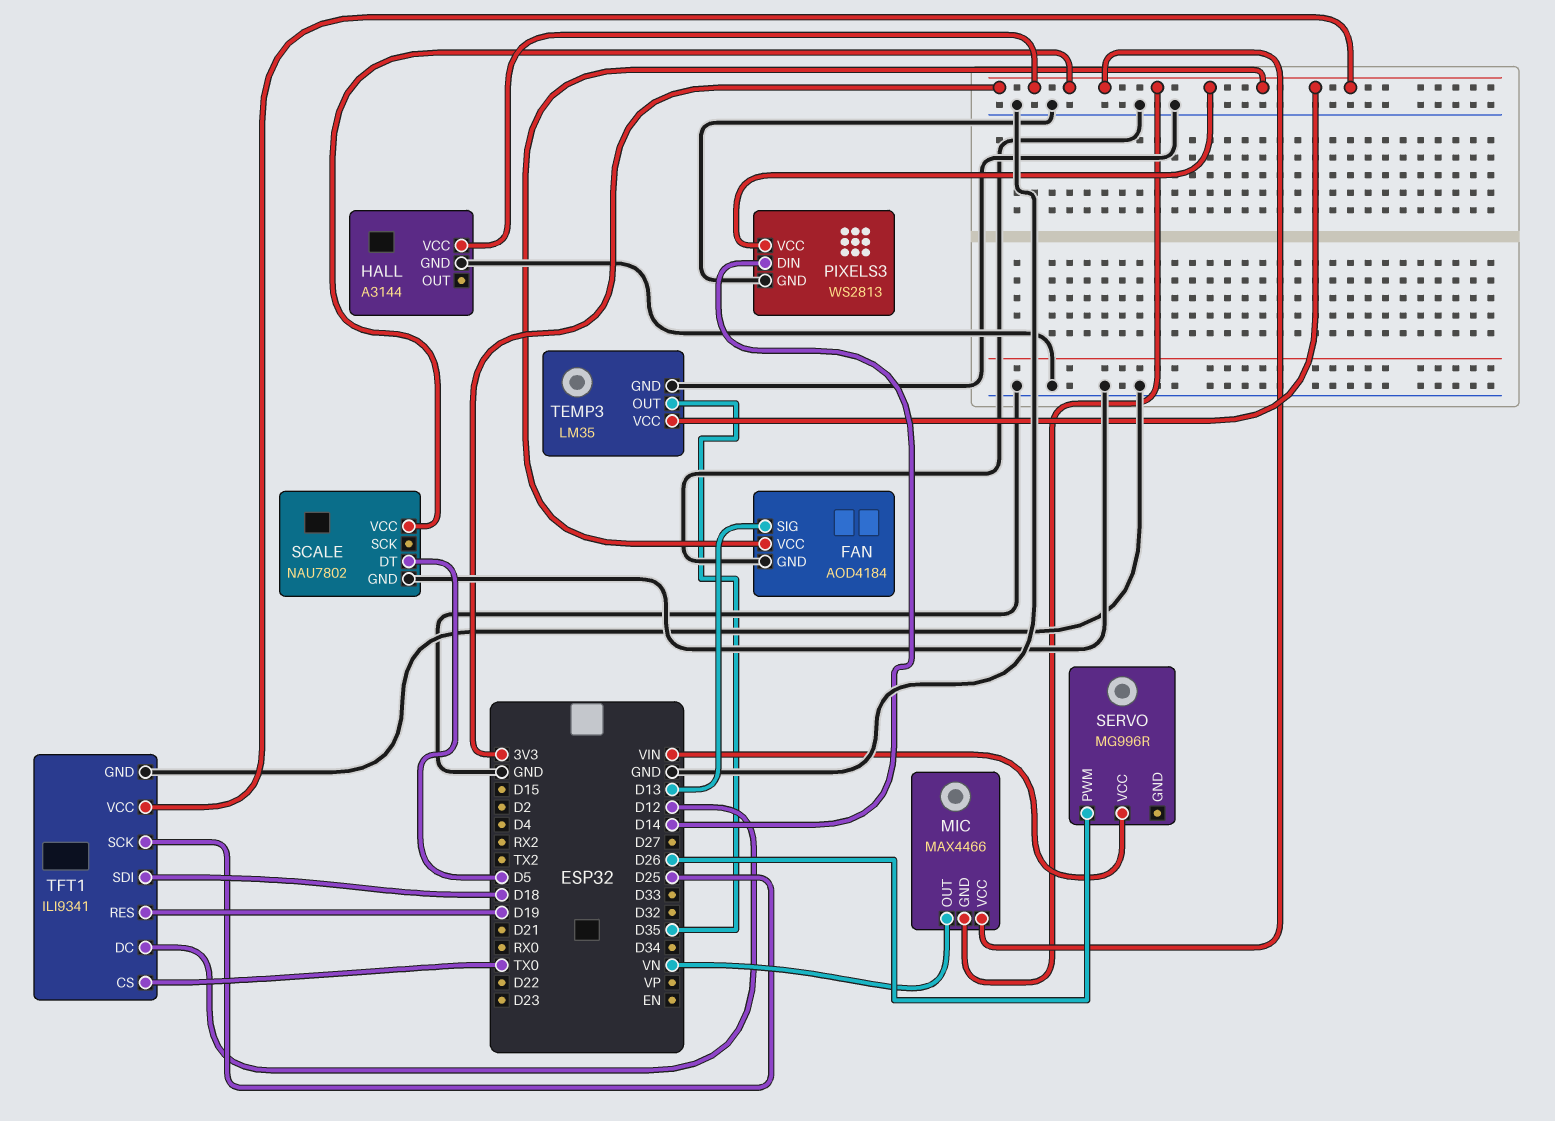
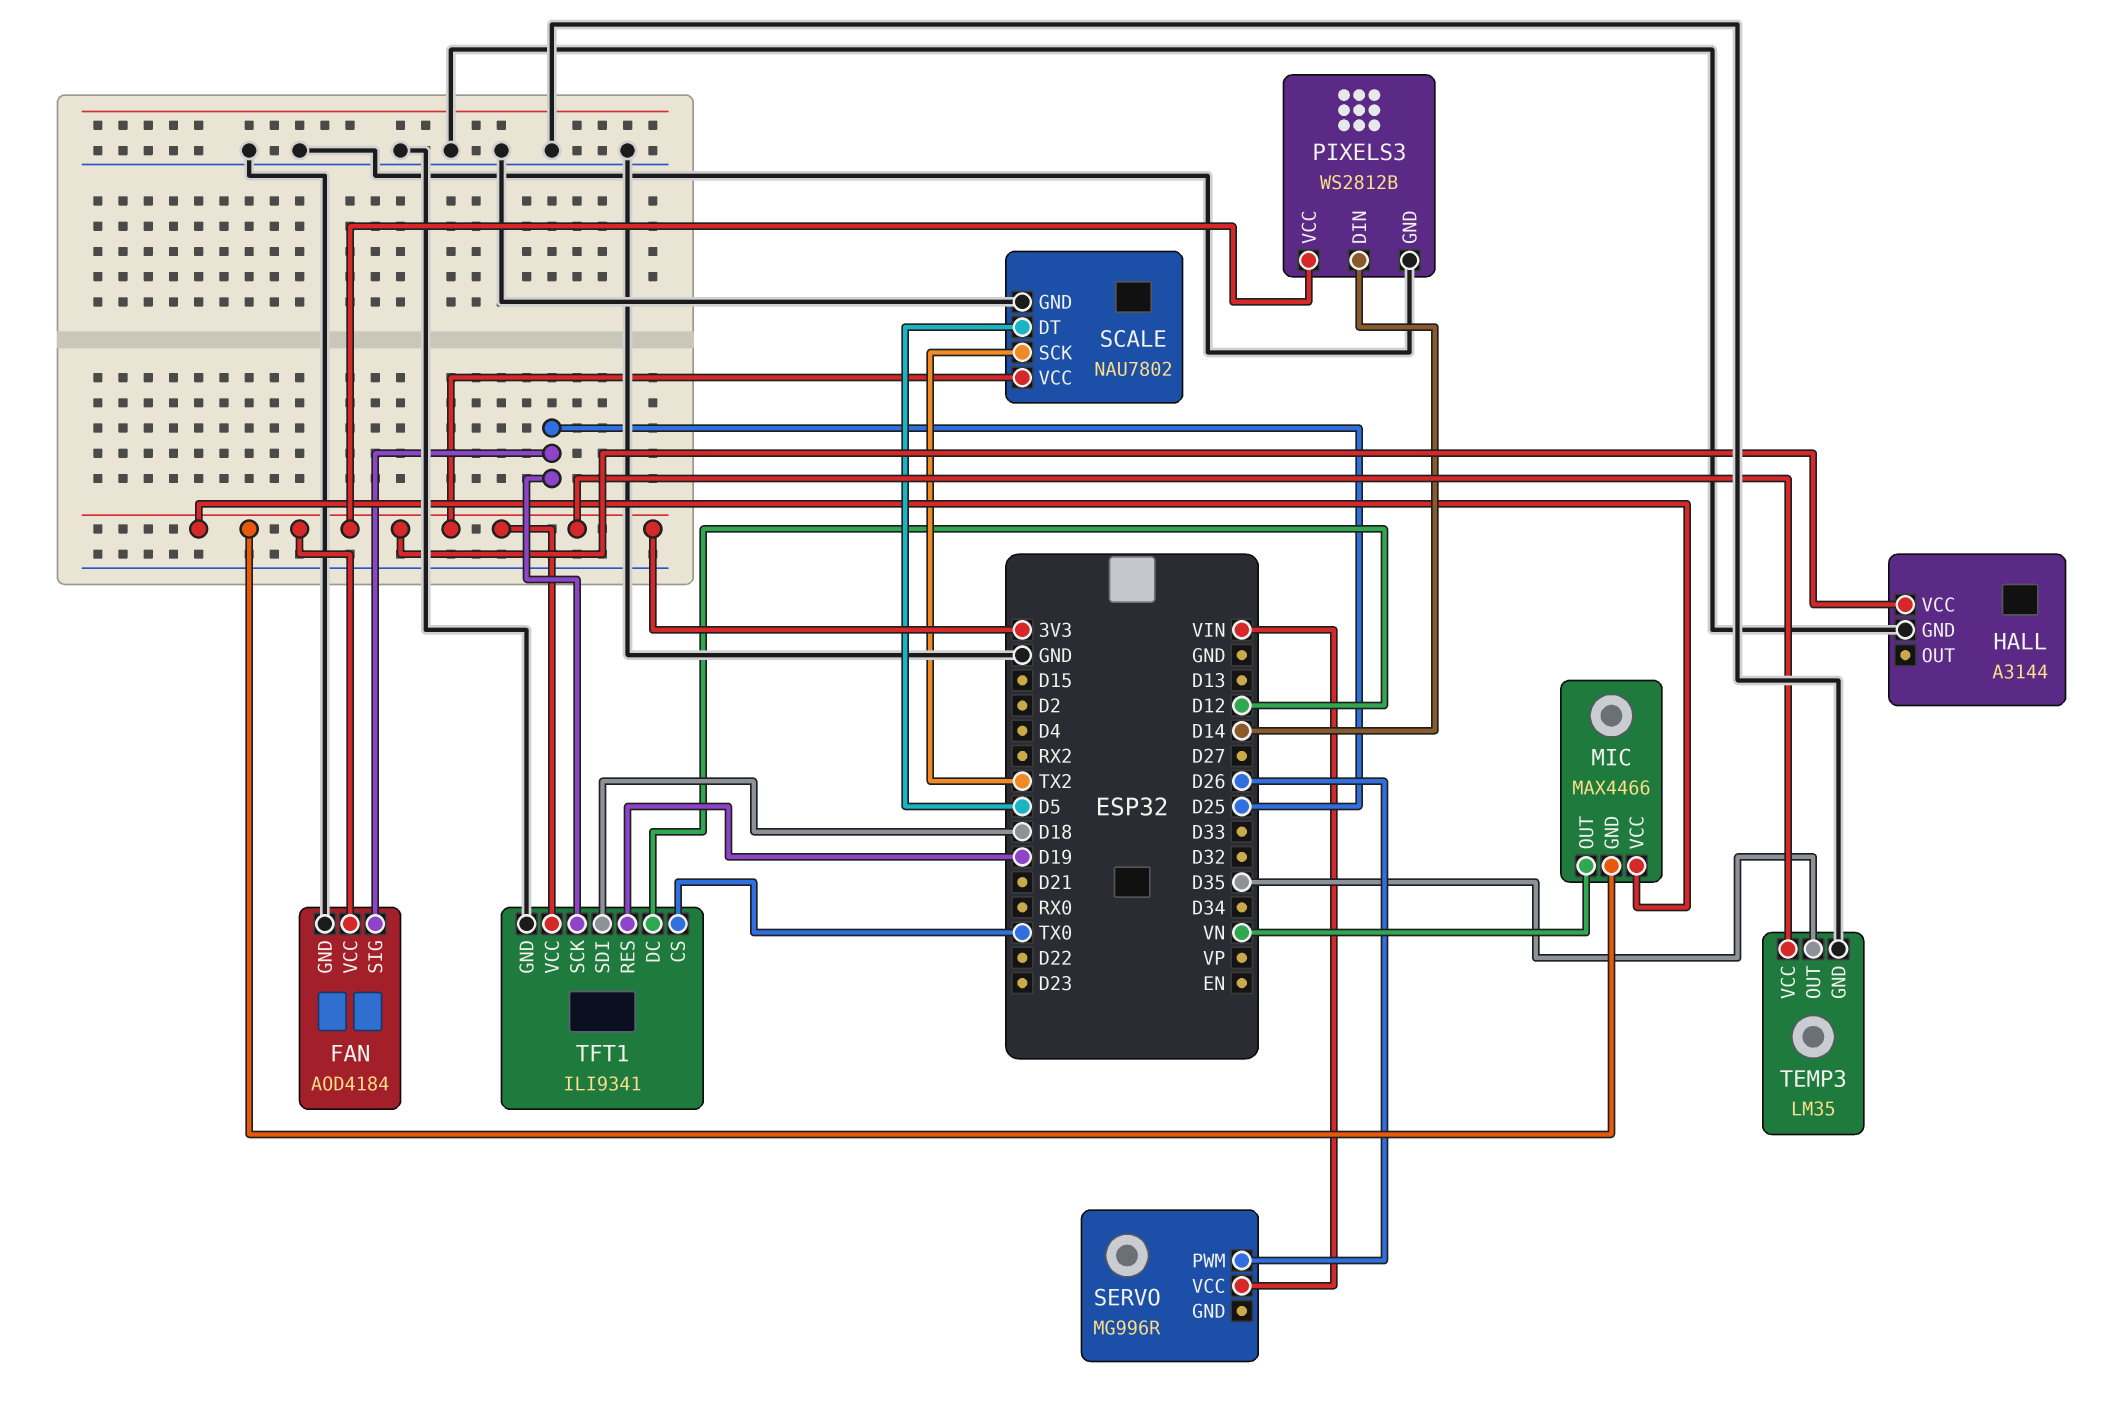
FAN pin SIG: D13 -> D25
PIXELS3: WS2813 -> WS2812B
SCALE pin SCK: none -> TX2

